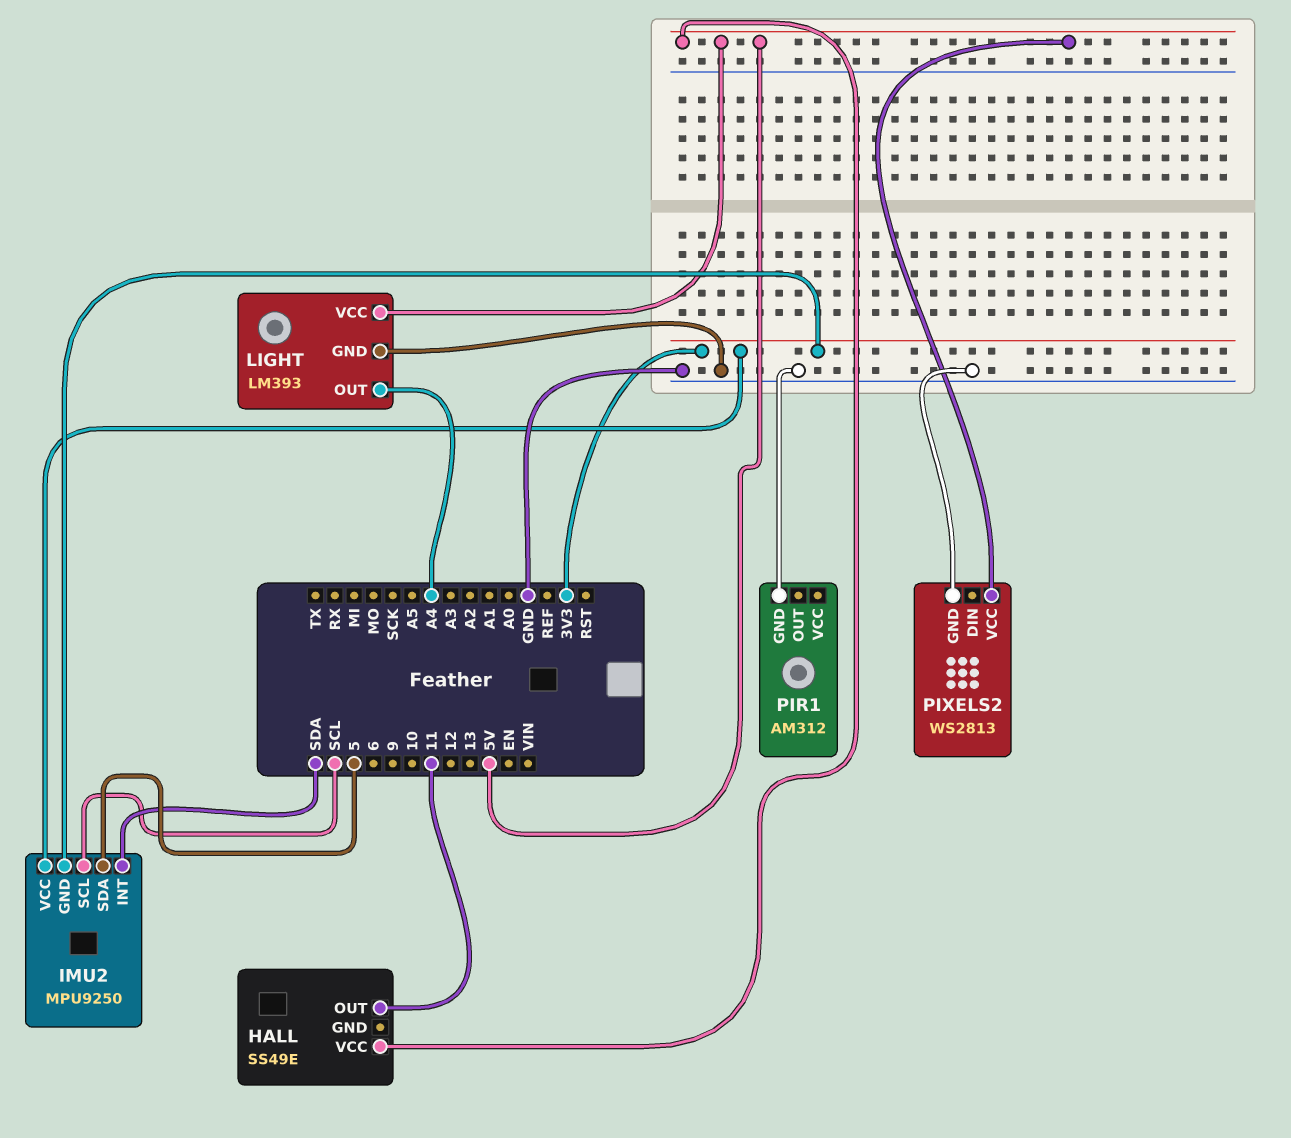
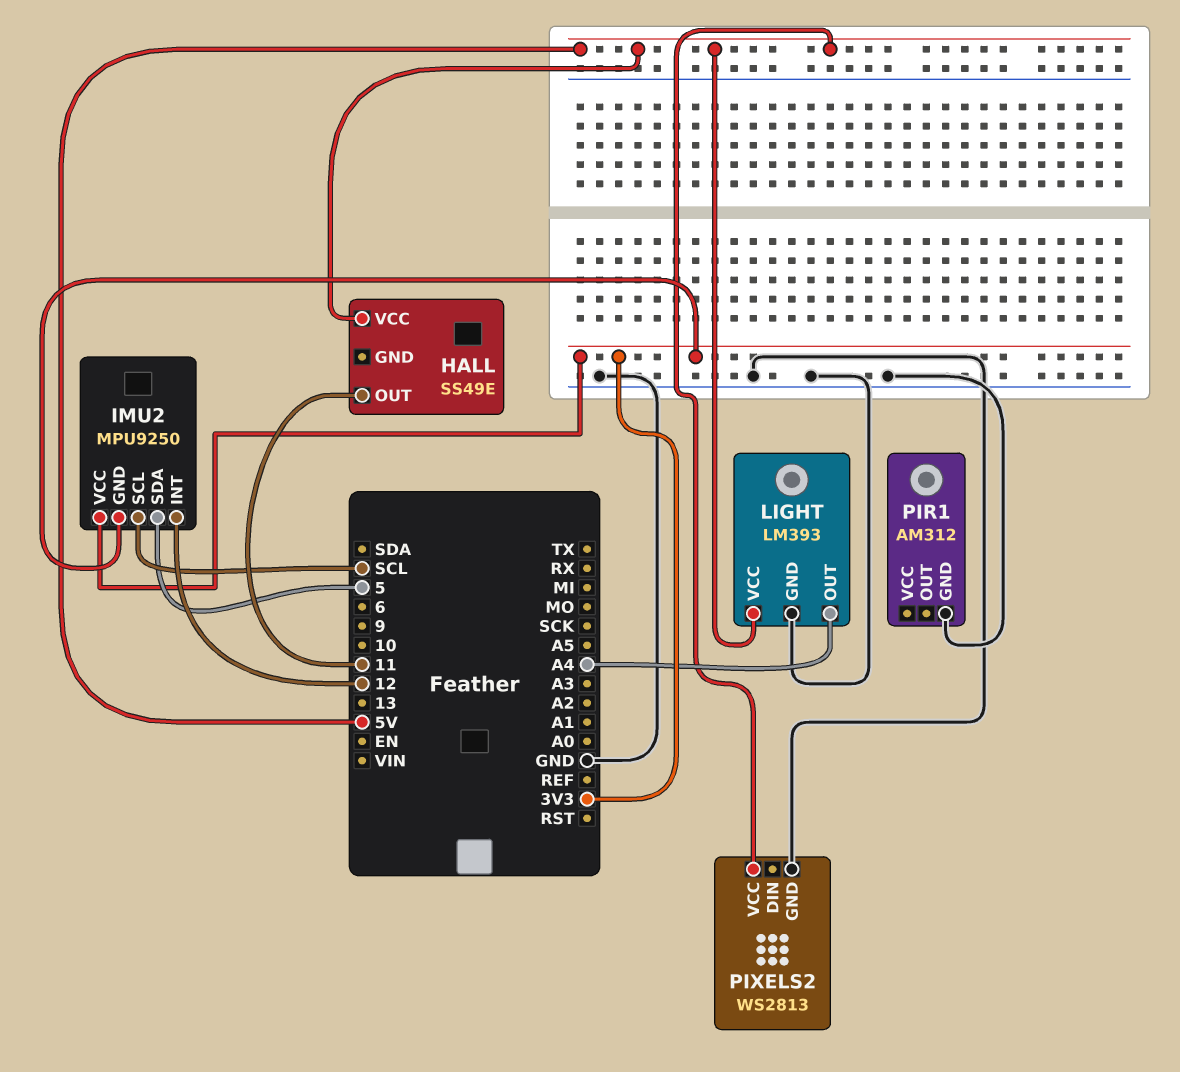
IMU2 pin INT: SDA -> 12

